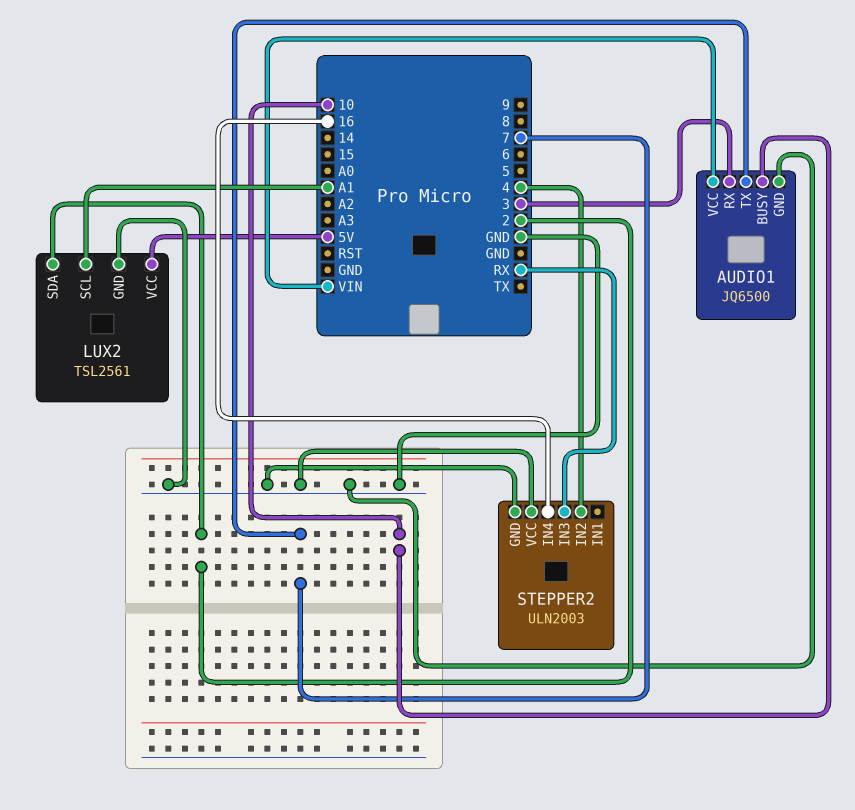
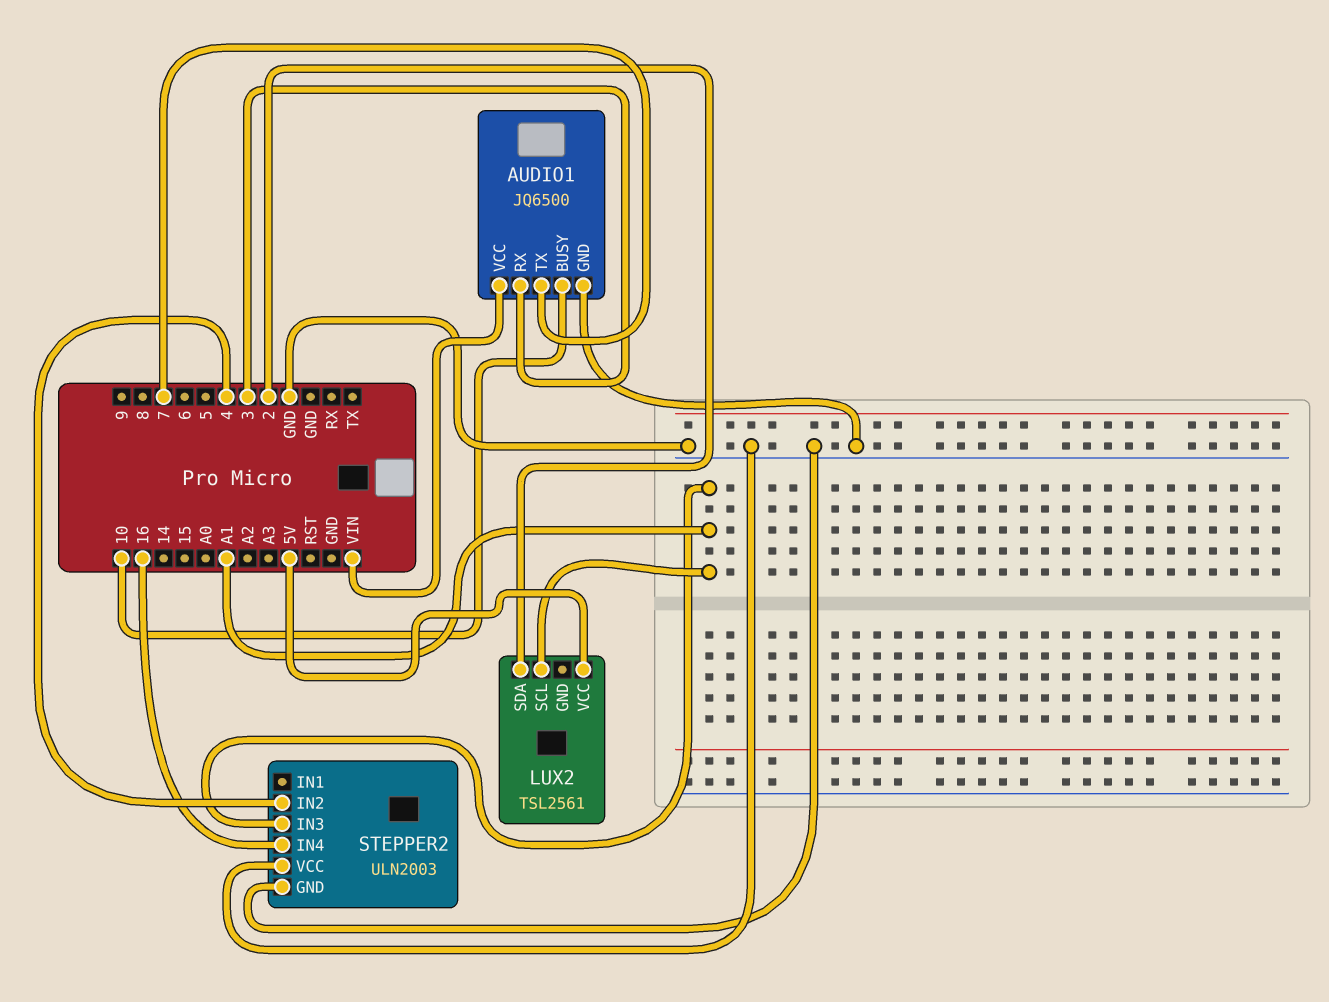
LUX2 pin GND: GND -> none
STEPPER2 pin IN3: RX -> A1

